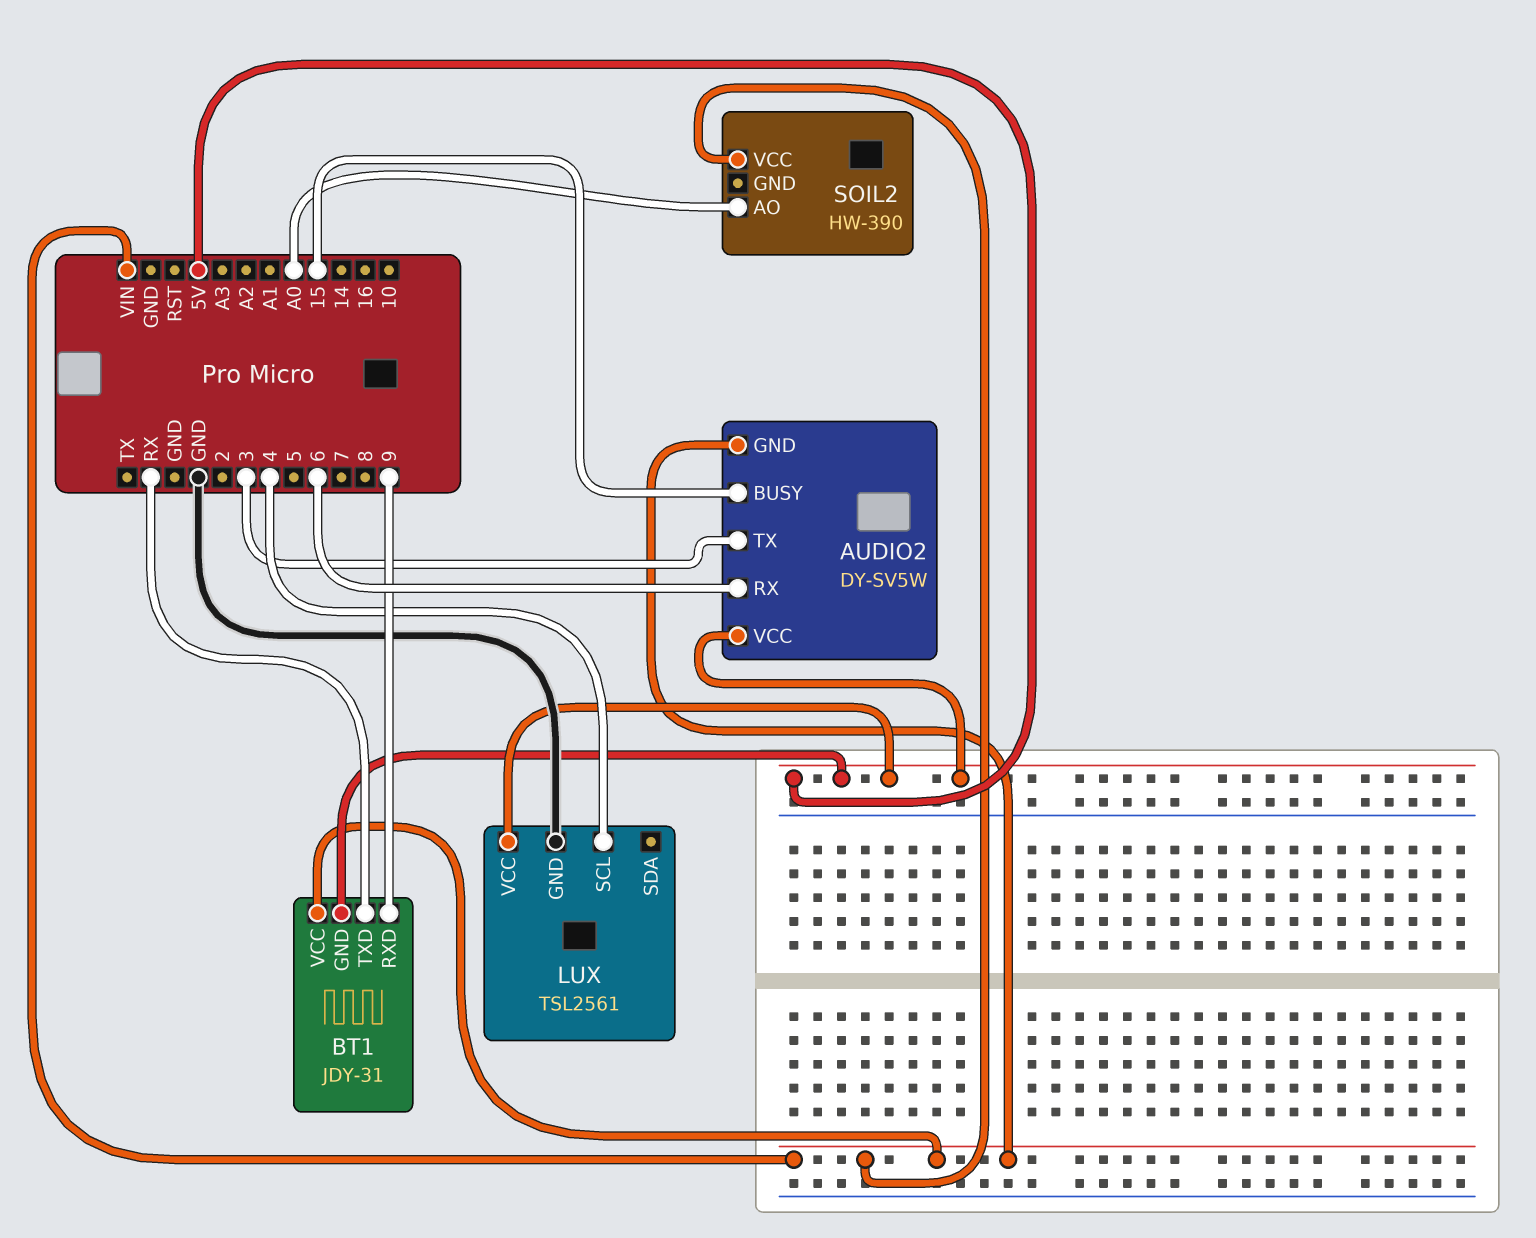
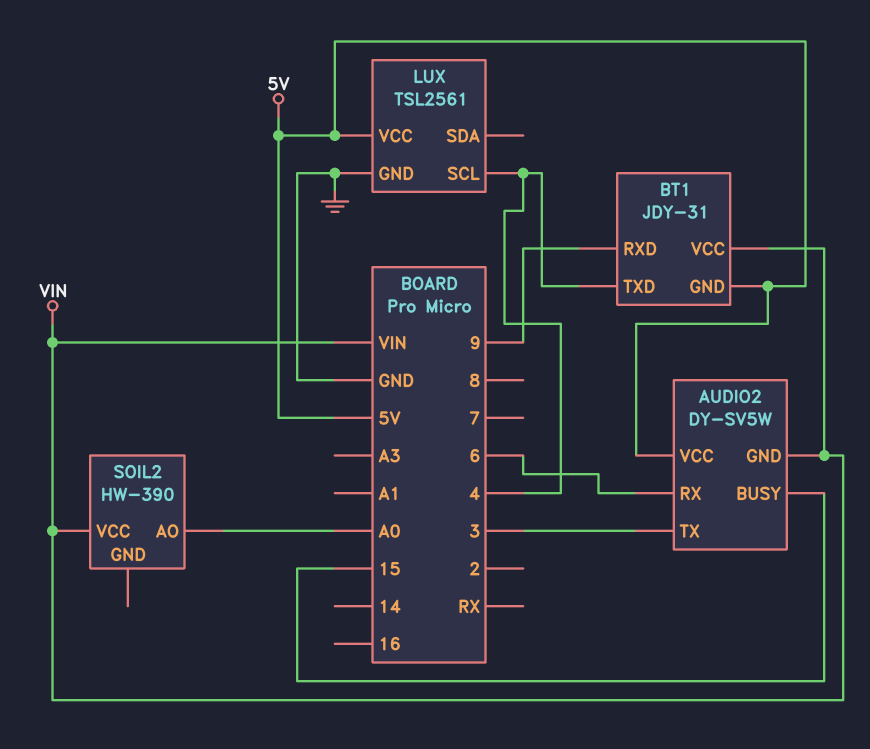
BT1 pin TXD: RX -> 4

